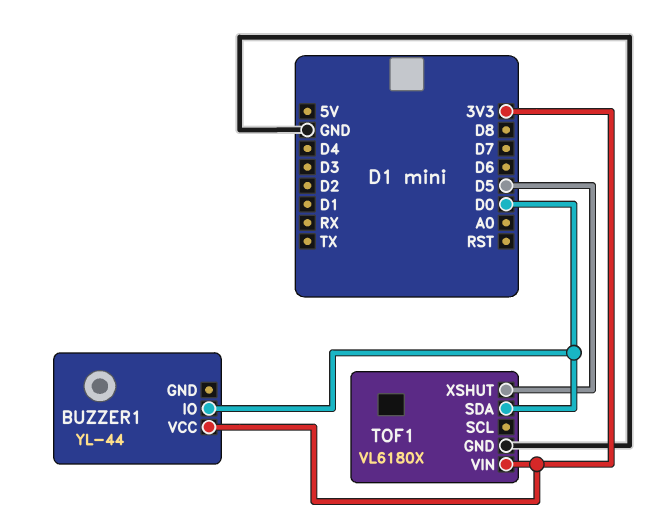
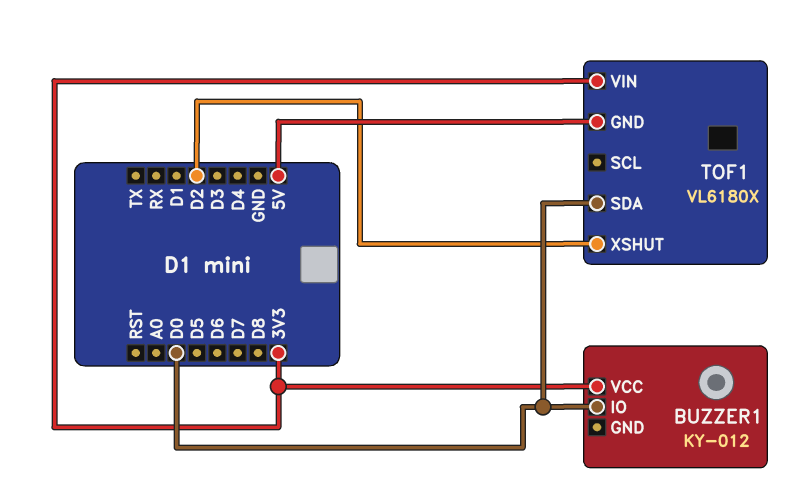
BUZZER1: YL-44 -> KY-012
TOF1 pin GND: GND -> 5V
TOF1 pin XSHUT: D5 -> D2

